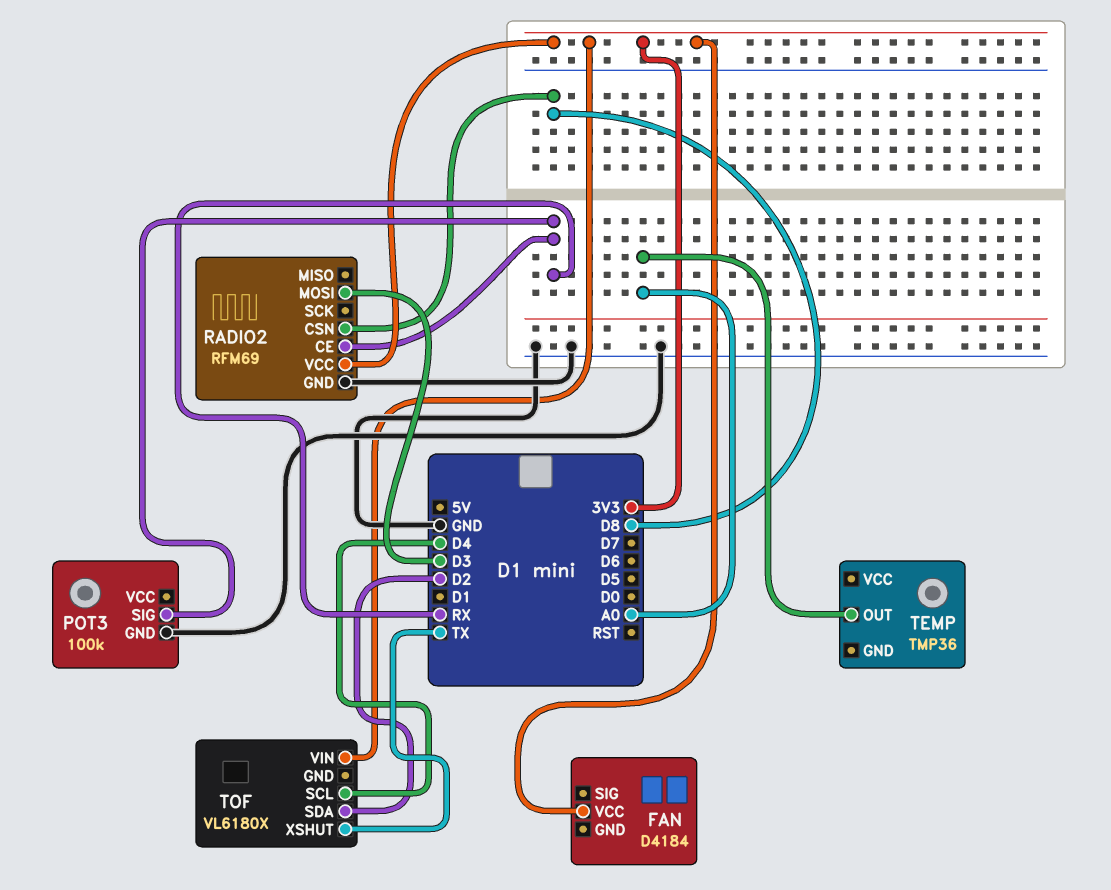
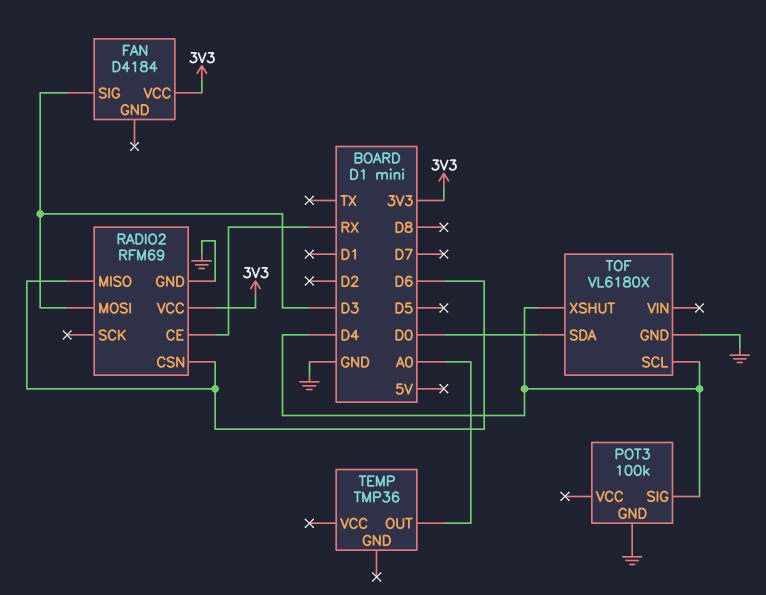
FAN pin SIG: none -> D3
POT3 pin SIG: RX -> D4
RADIO2 pin CSN: D8 -> D6
RADIO2 pin MISO: none -> D6
TOF pin GND: none -> GND
TOF pin SDA: D2 -> D0
TOF pin VIN: 3V3 -> none
TOF pin XSHUT: TX -> D4

